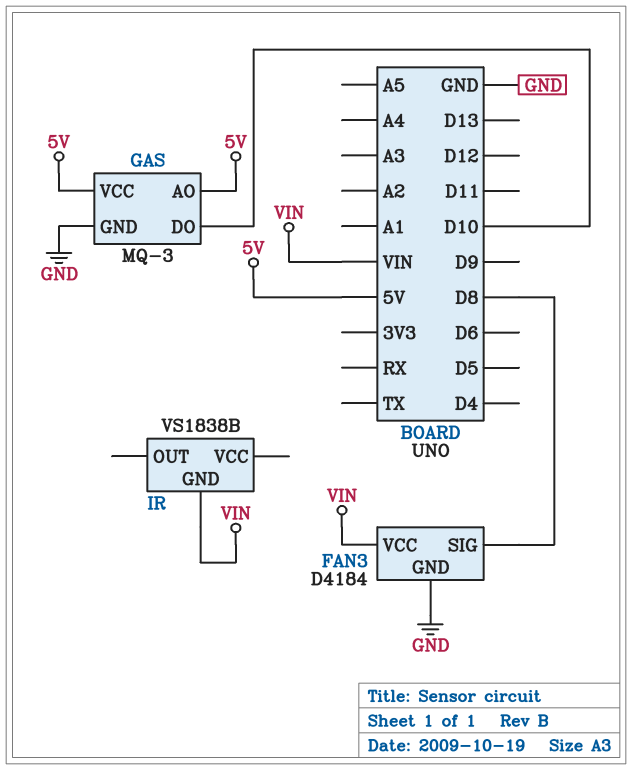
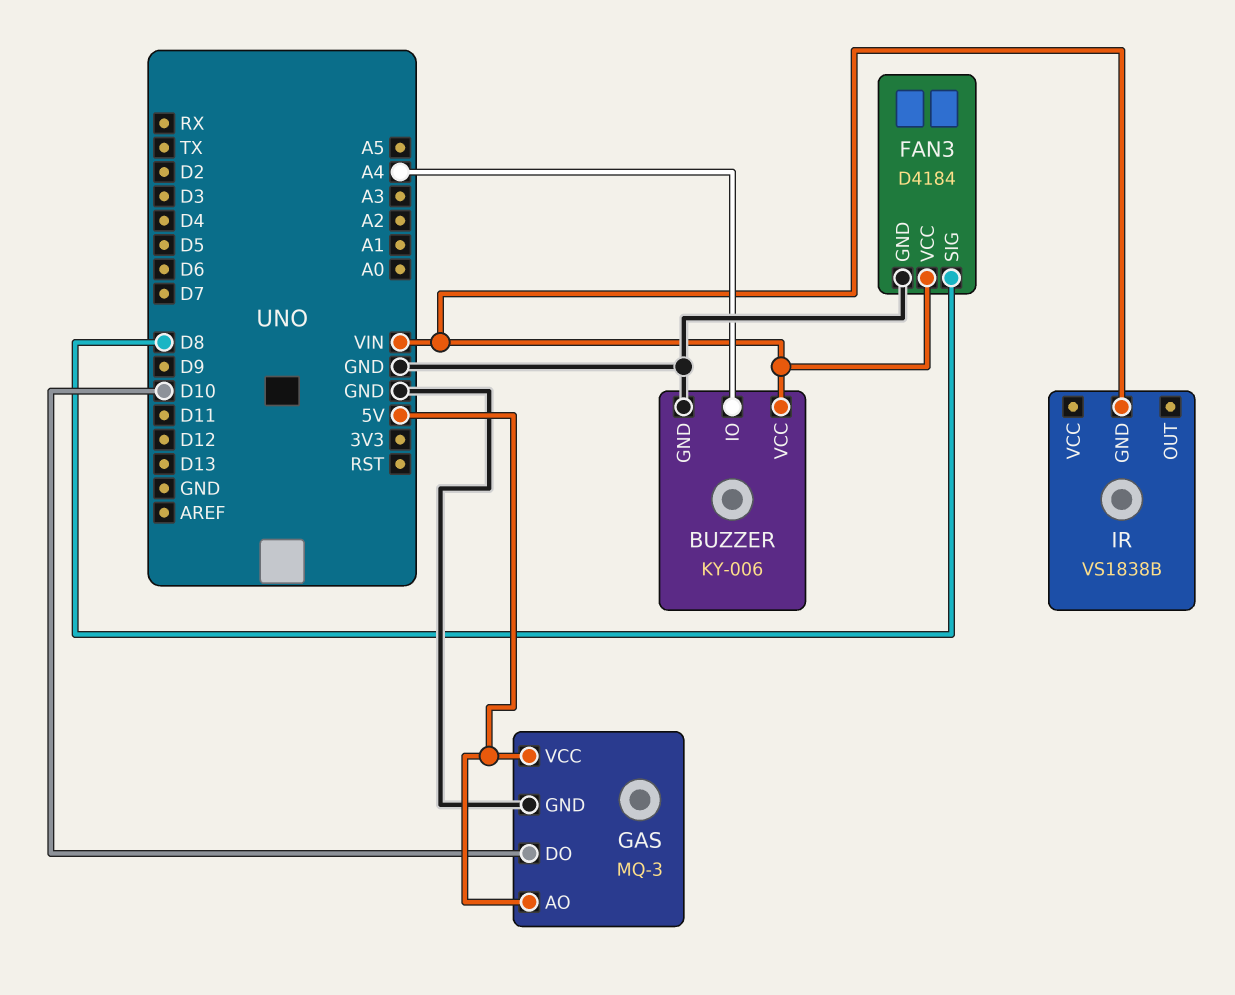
BUZZER: none -> KY-006
BUZZER pin GND: none -> GND
BUZZER pin IO: none -> A4
BUZZER pin VCC: none -> VIN

